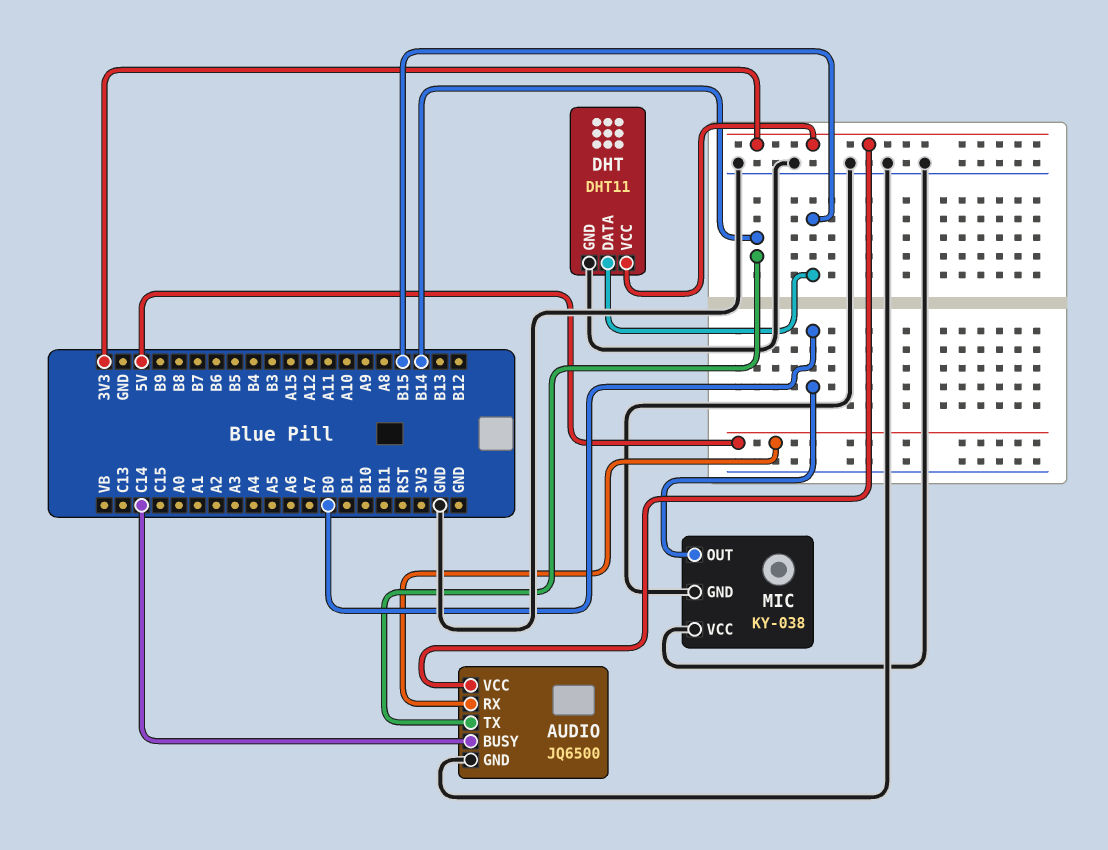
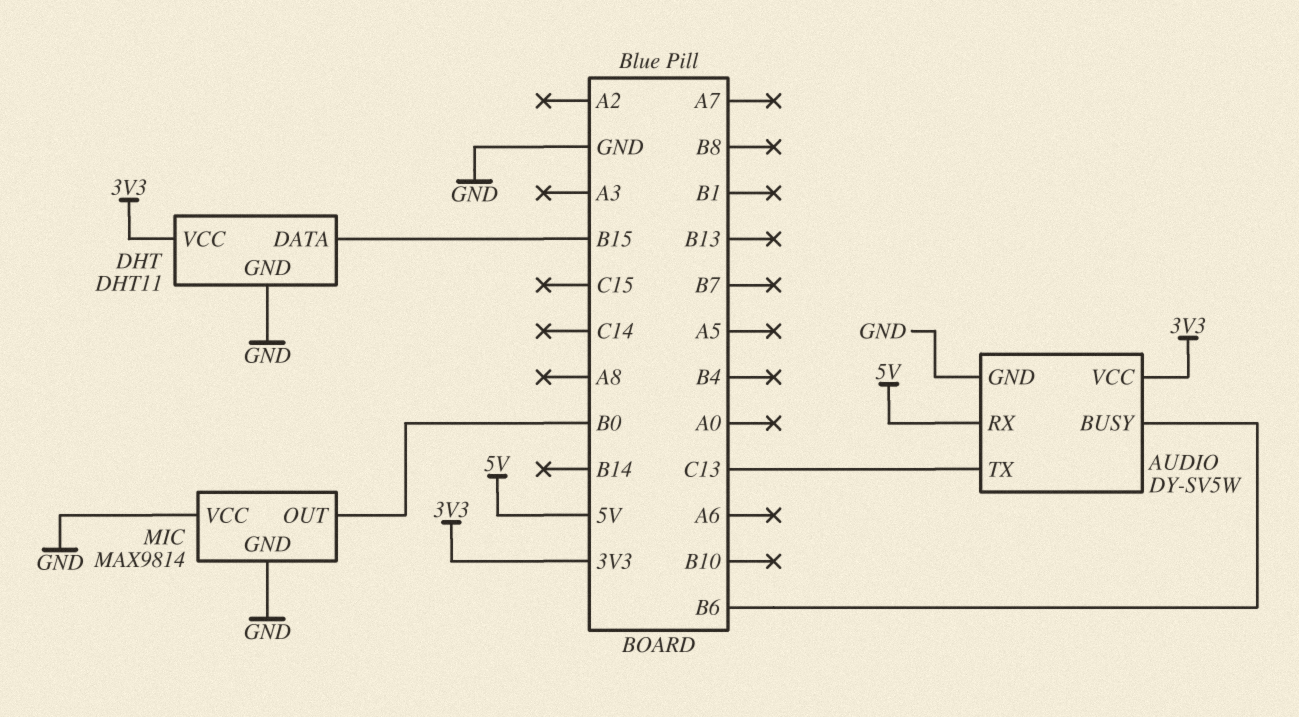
AUDIO: JQ6500 -> DY-SV5W
AUDIO pin BUSY: C14 -> B6
AUDIO pin TX: B14 -> C13
MIC: KY-038 -> MAX9814

